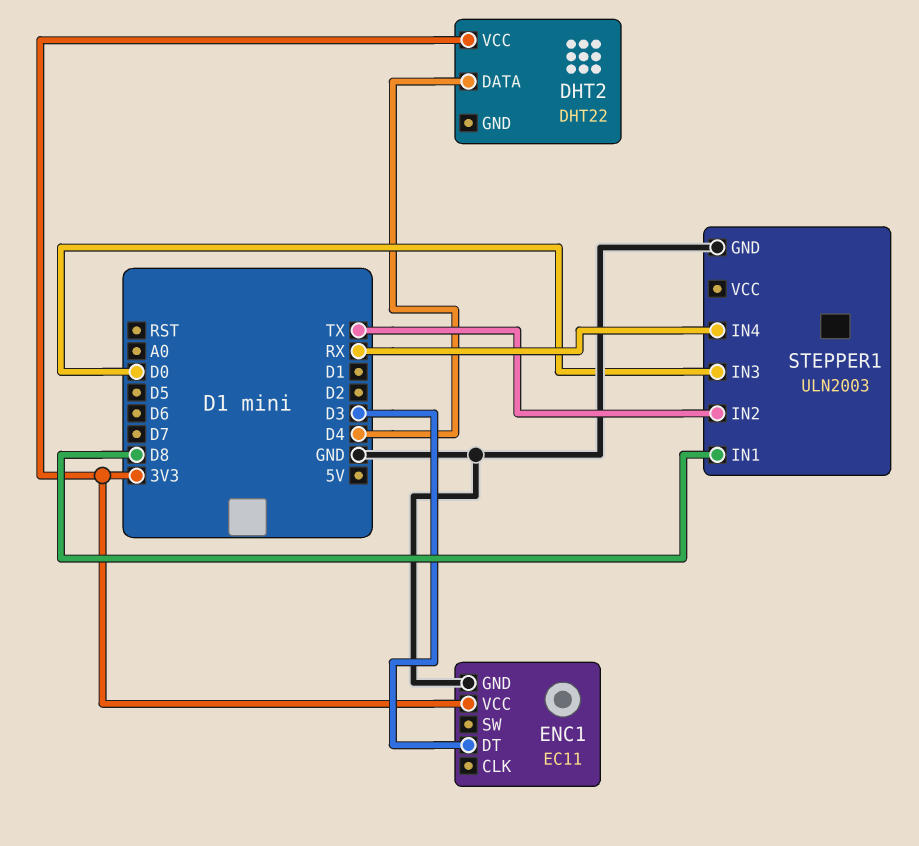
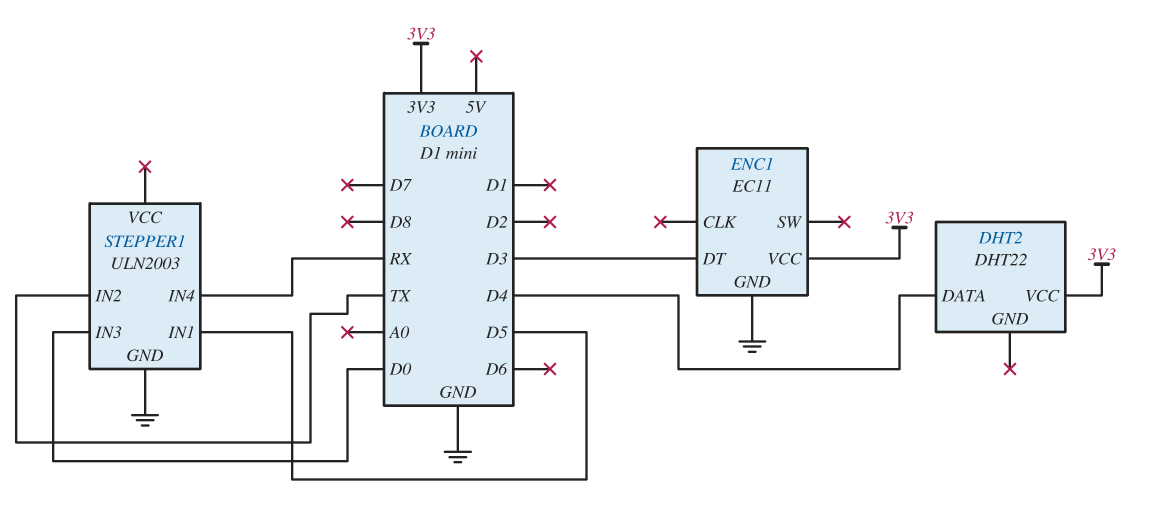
STEPPER1 pin IN1: D8 -> D5

